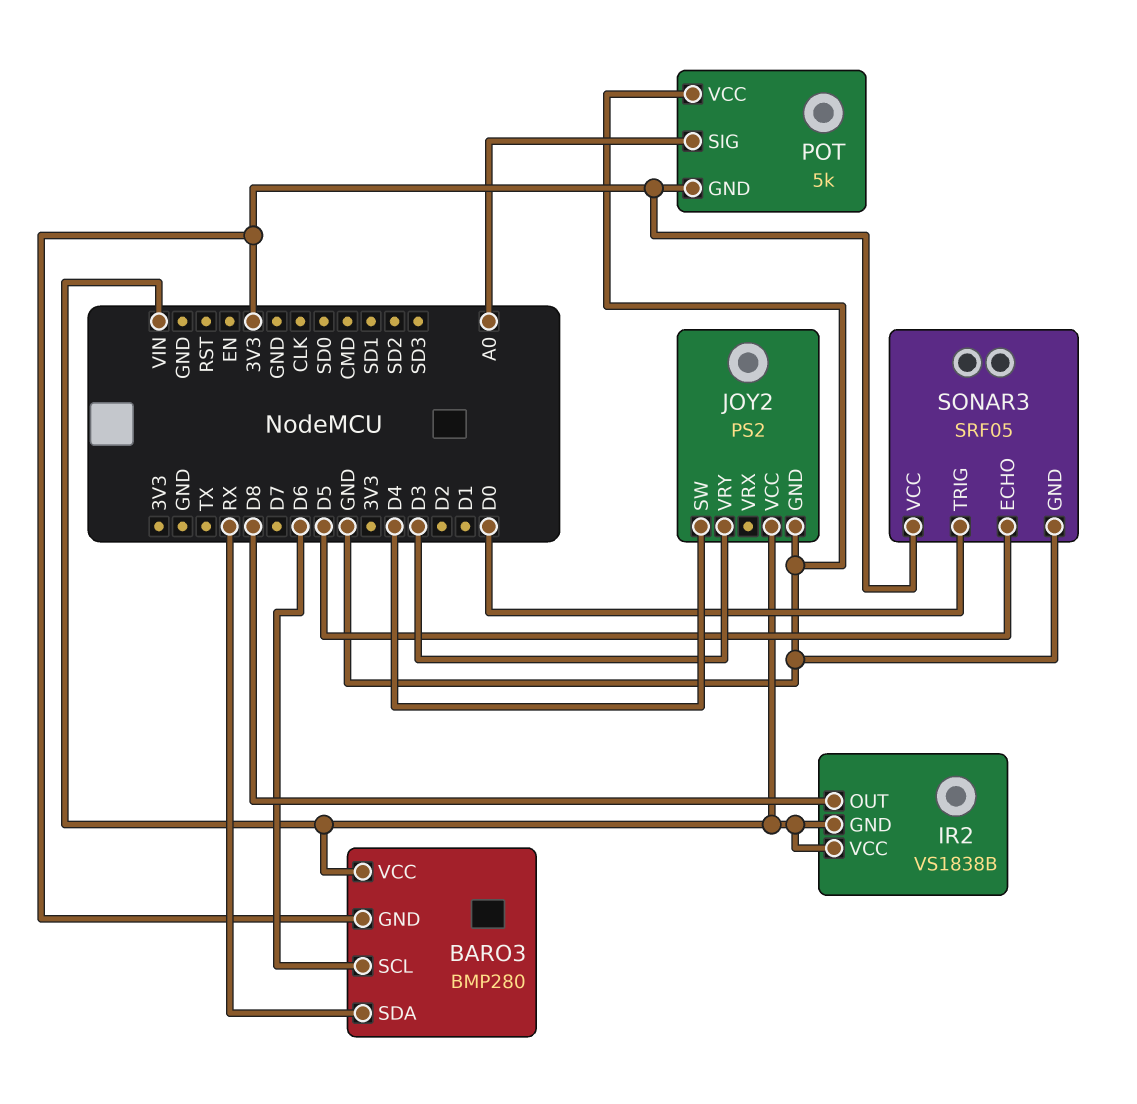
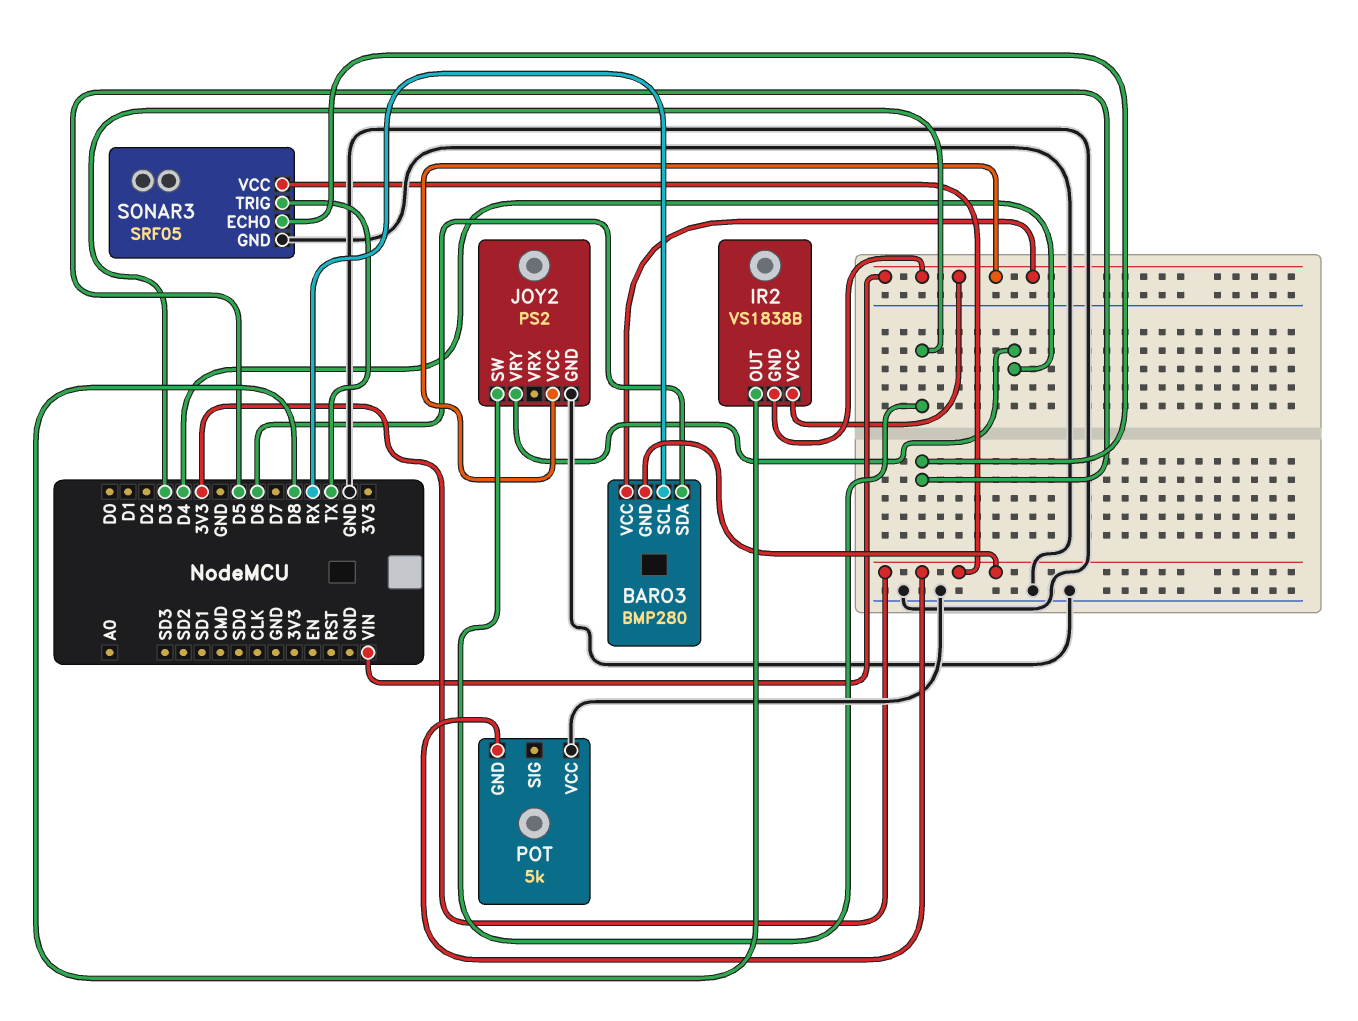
BARO3 pin SCL: D6 -> RX
BARO3 pin SDA: RX -> D6
JOY2 pin SW: D4 -> D3
JOY2 pin VRY: D3 -> D4
POT pin SIG: A0 -> none
SONAR3 pin TRIG: D0 -> TX

